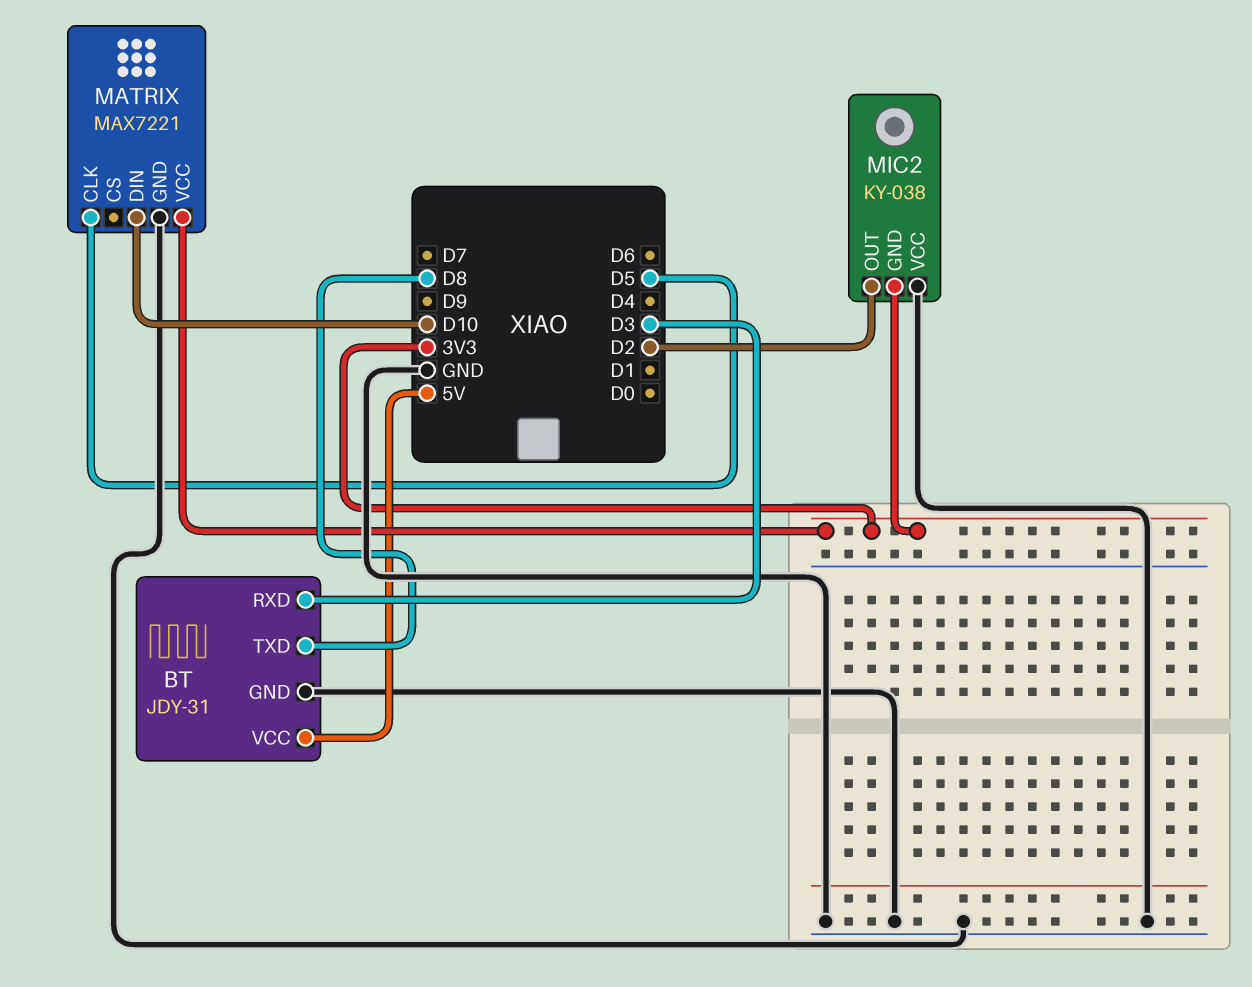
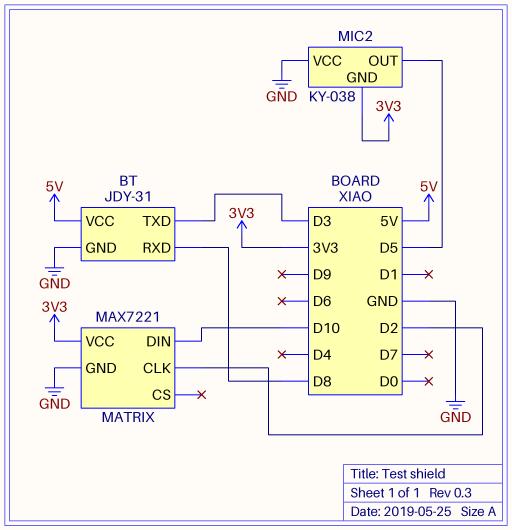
BT pin RXD: D3 -> D8
BT pin TXD: D8 -> D3
MATRIX pin CLK: D5 -> D2
MIC2 pin OUT: D2 -> D5

